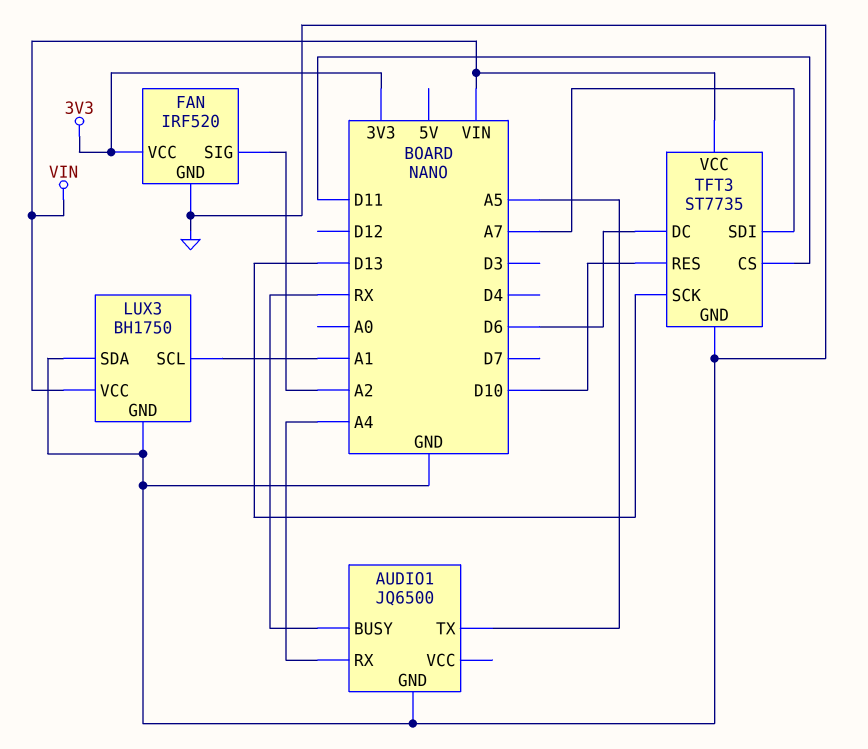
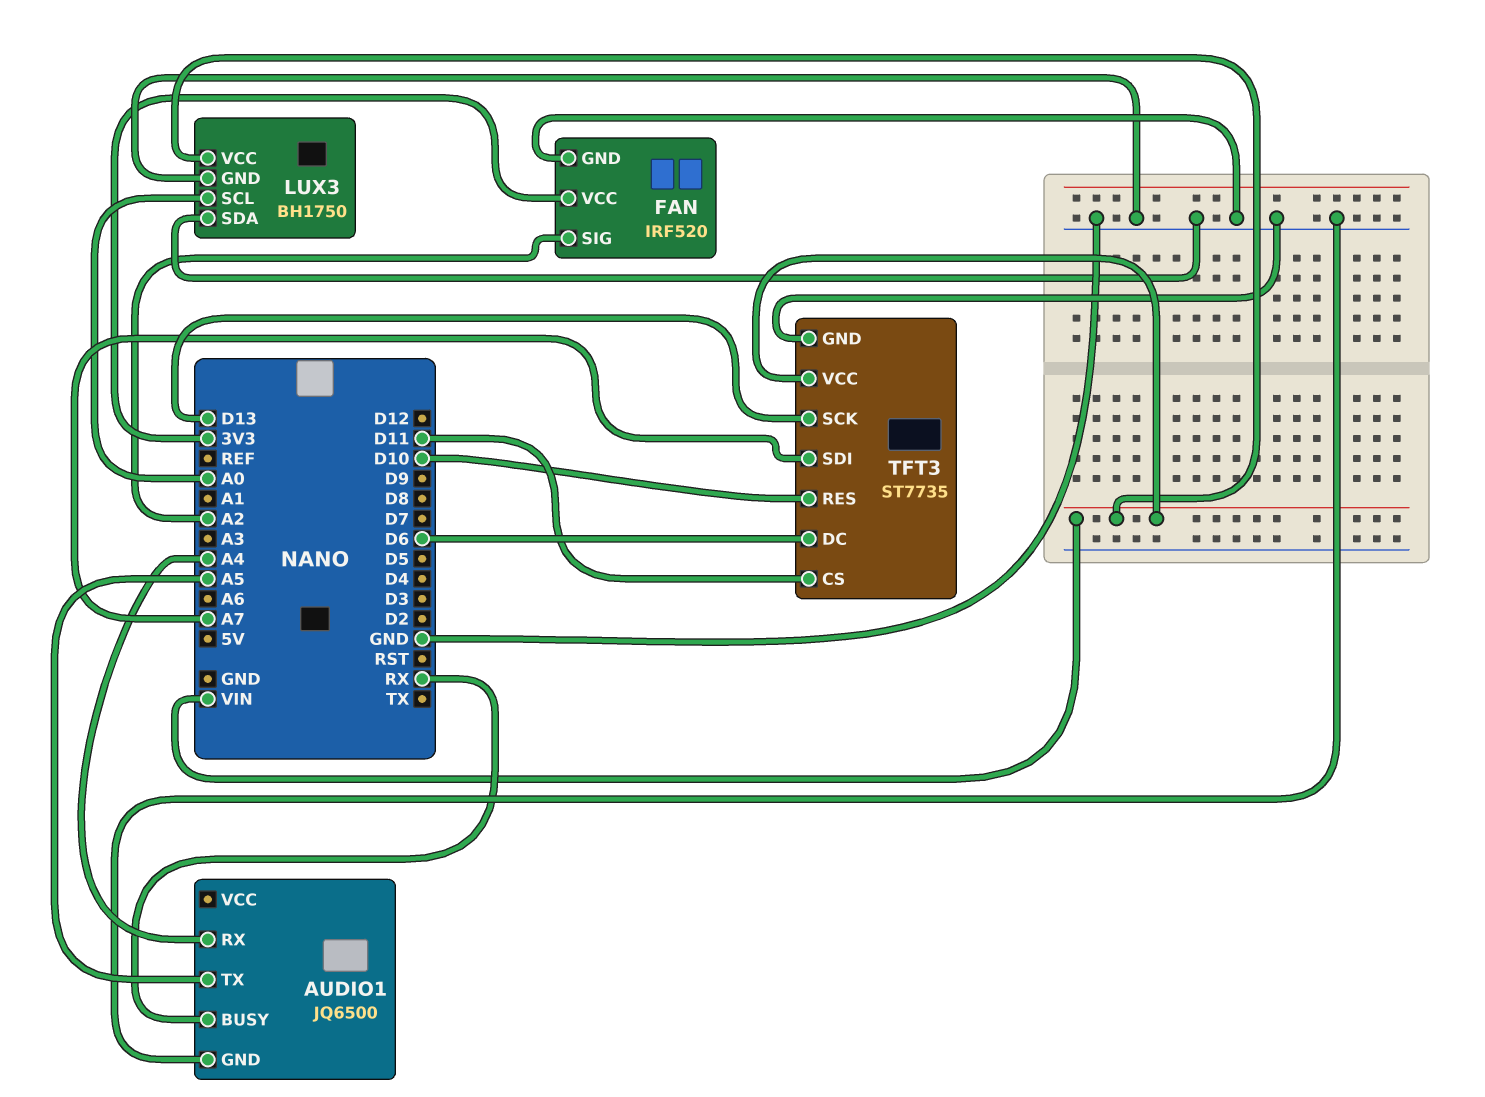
LUX3 pin SCL: A1 -> A0

